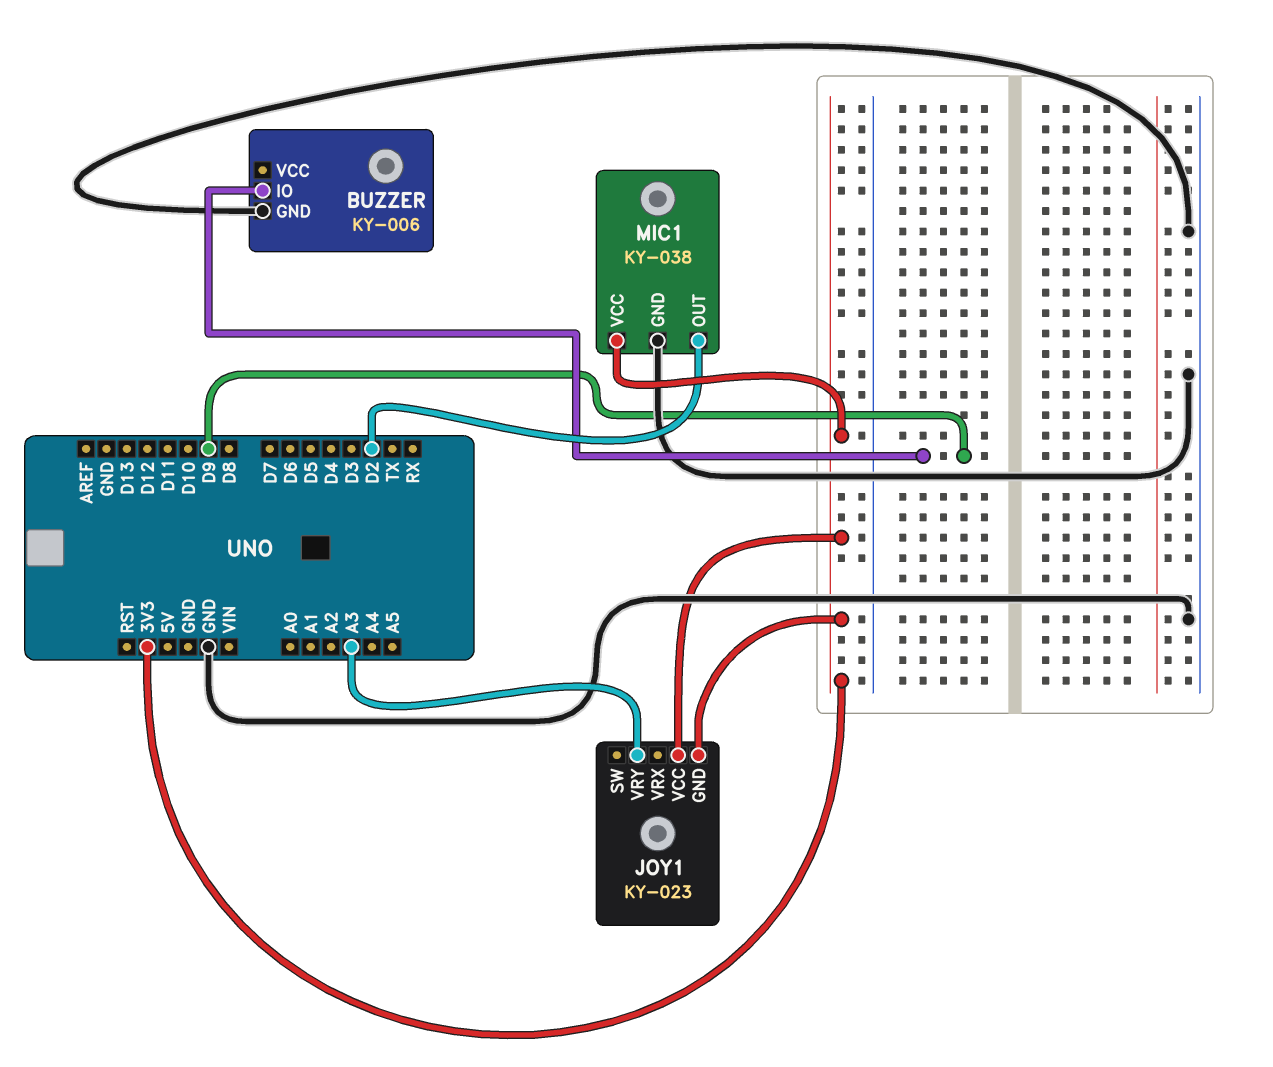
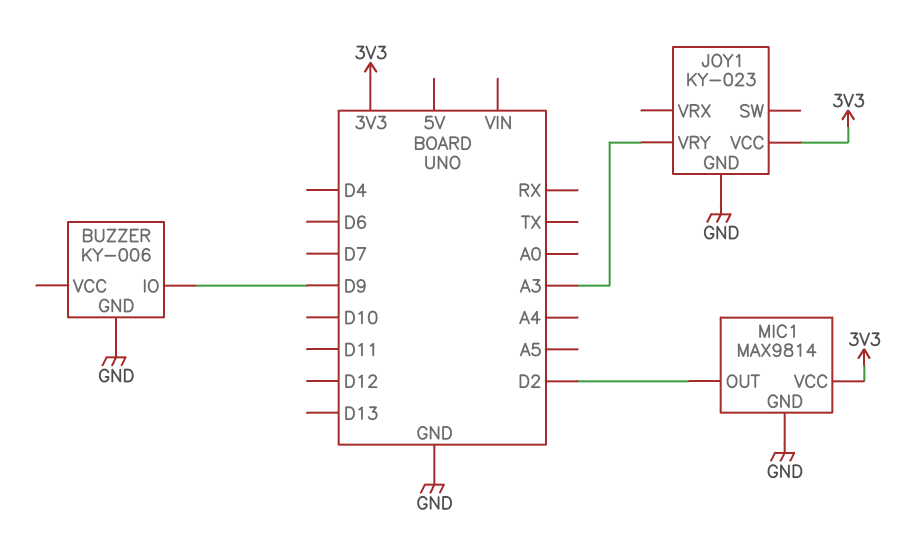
JOY1 pin GND: 3V3 -> GND
MIC1: KY-038 -> MAX9814

